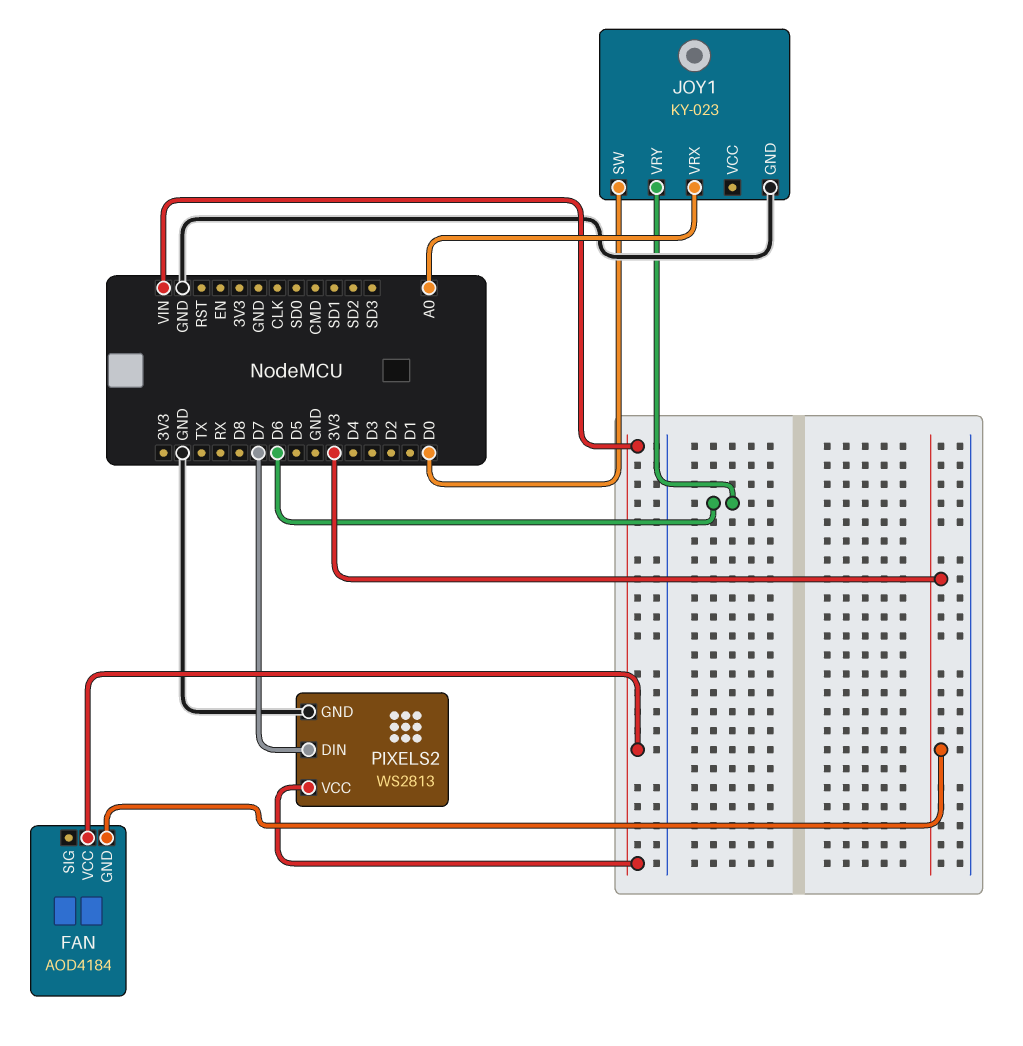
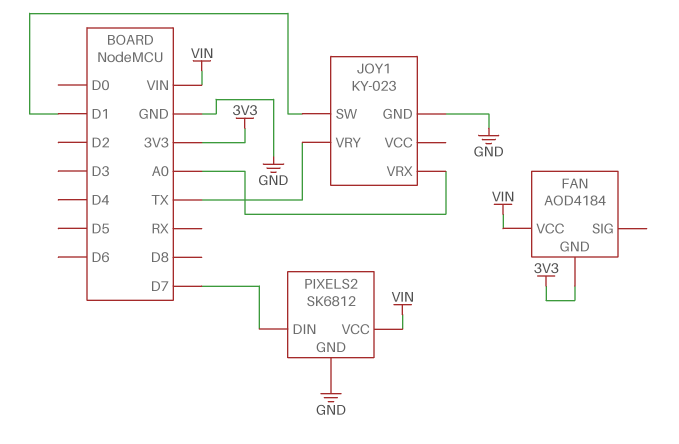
JOY1 pin SW: D0 -> D1
JOY1 pin VRY: D6 -> TX
PIXELS2: WS2813 -> SK6812

